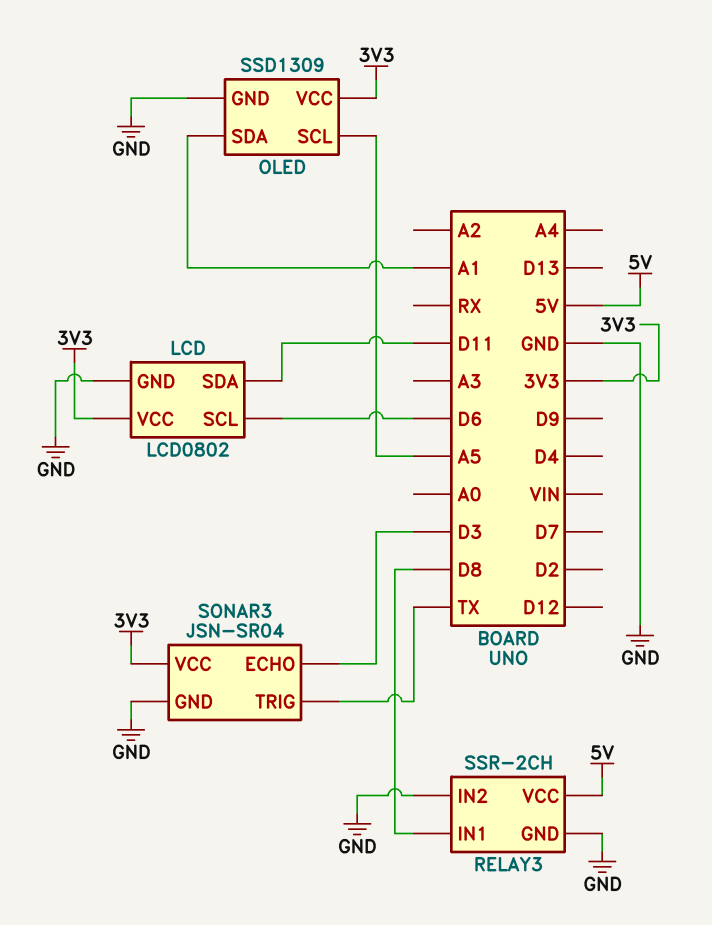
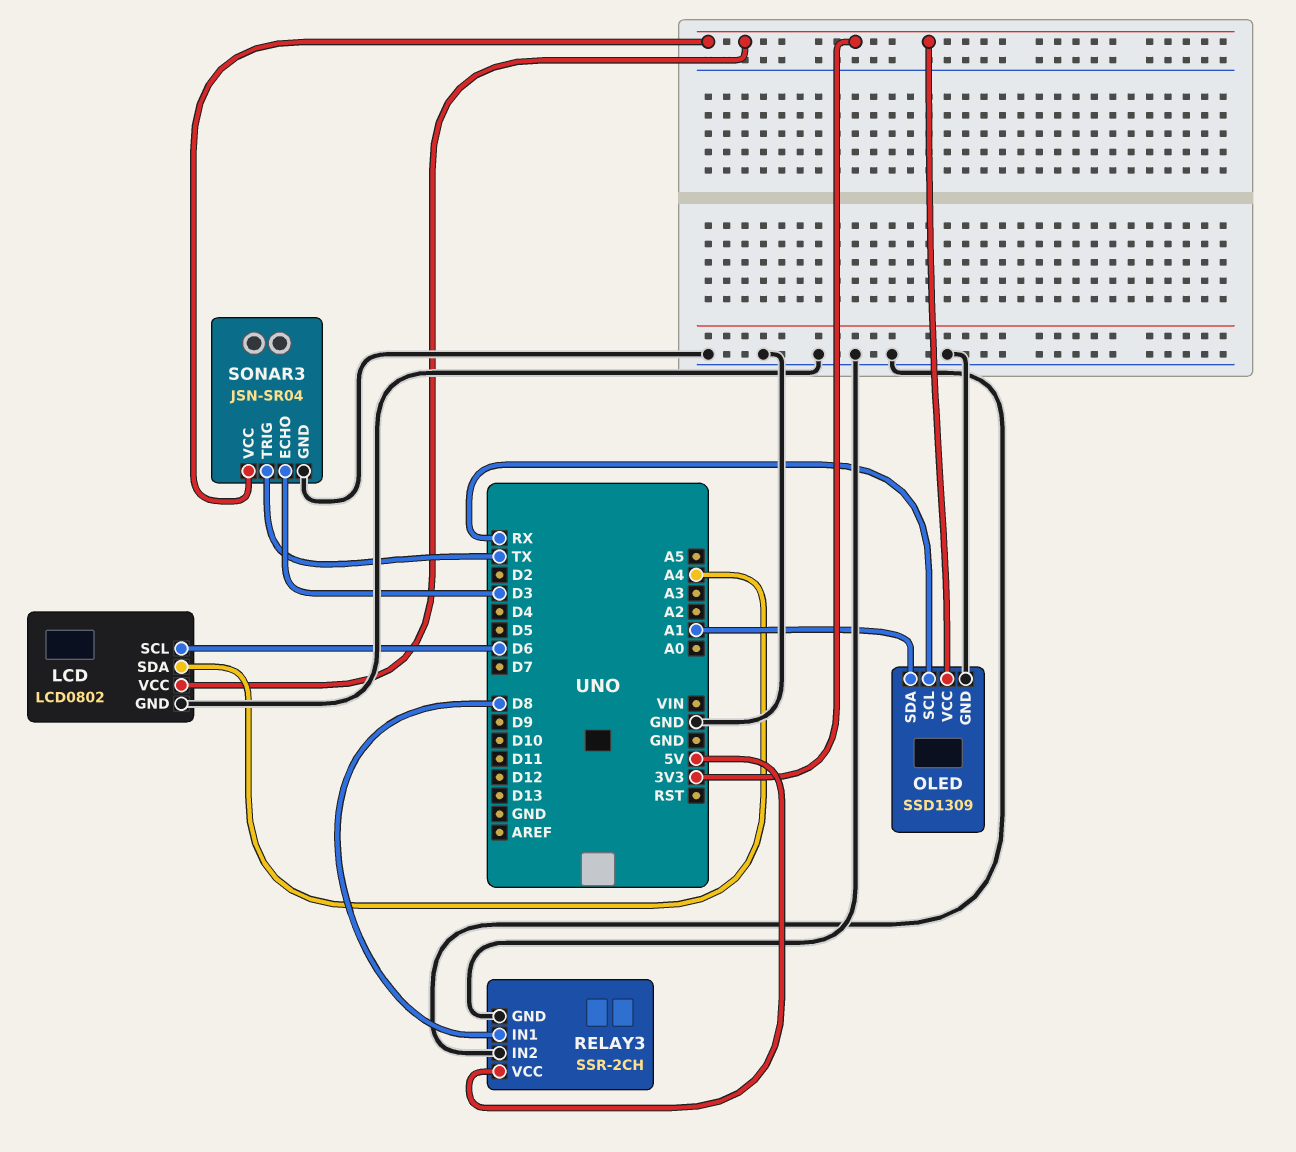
LCD pin SDA: D11 -> A4
OLED pin SCL: A5 -> RX

